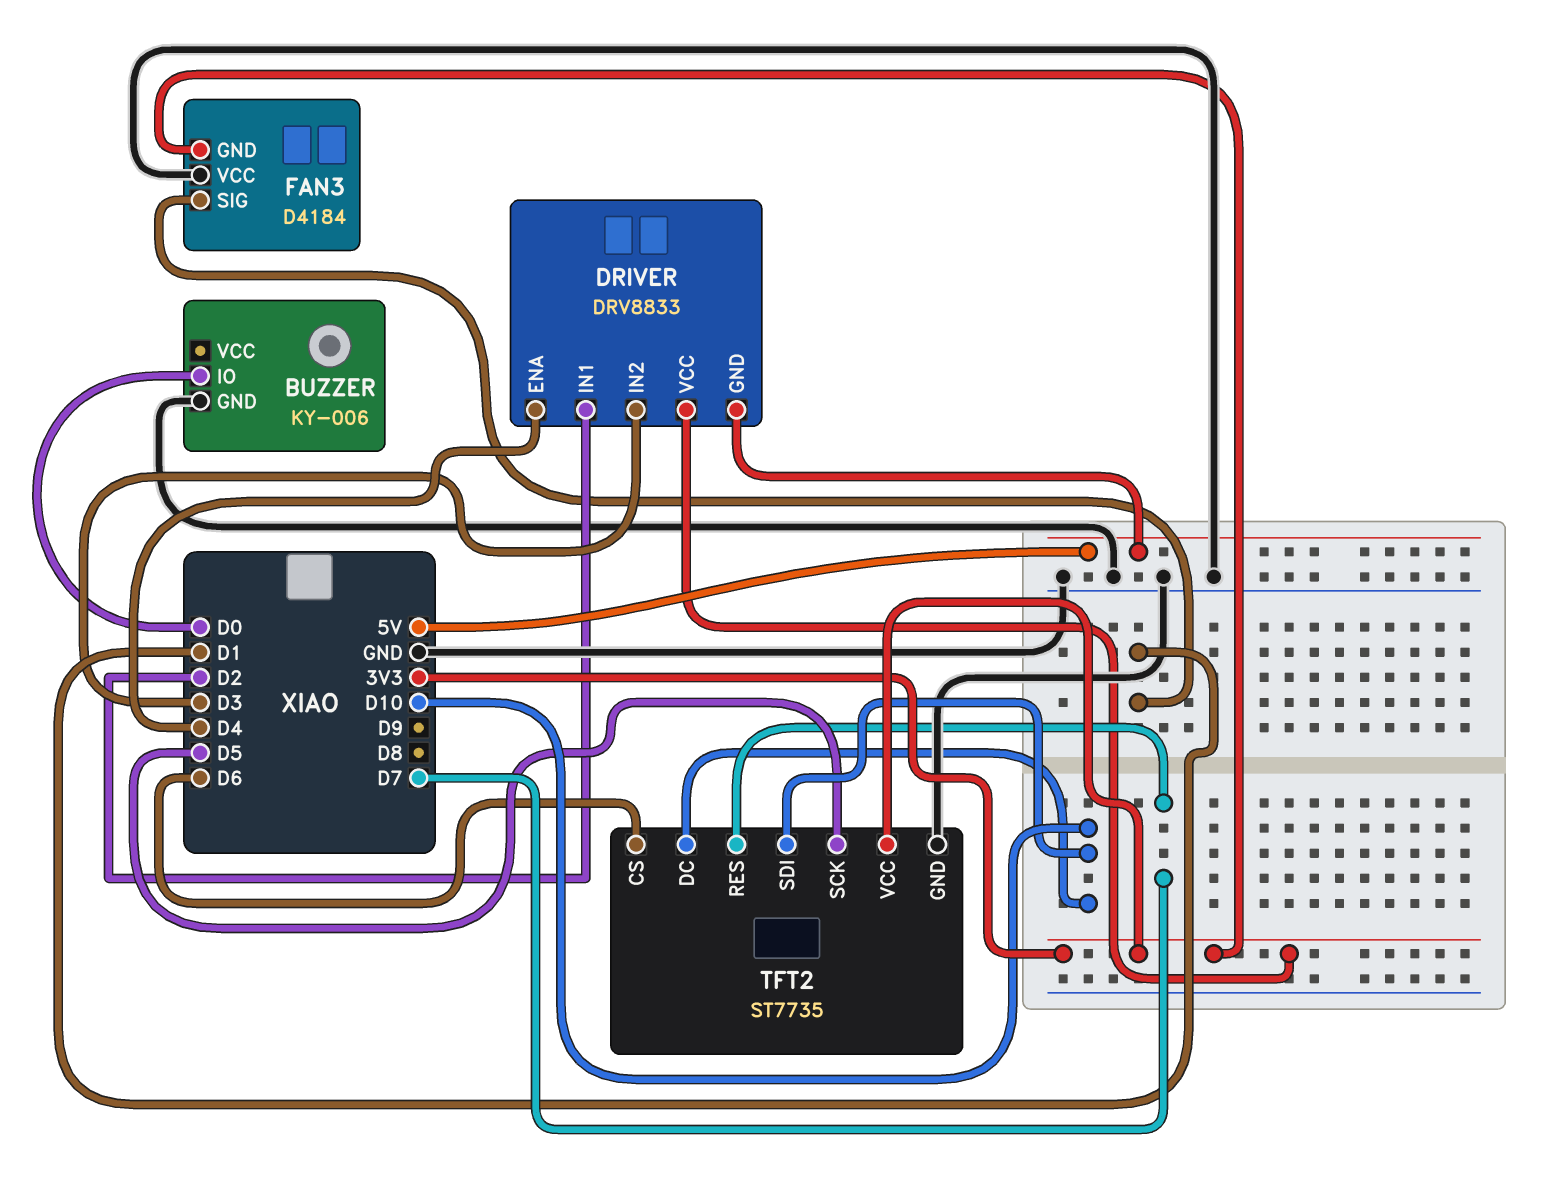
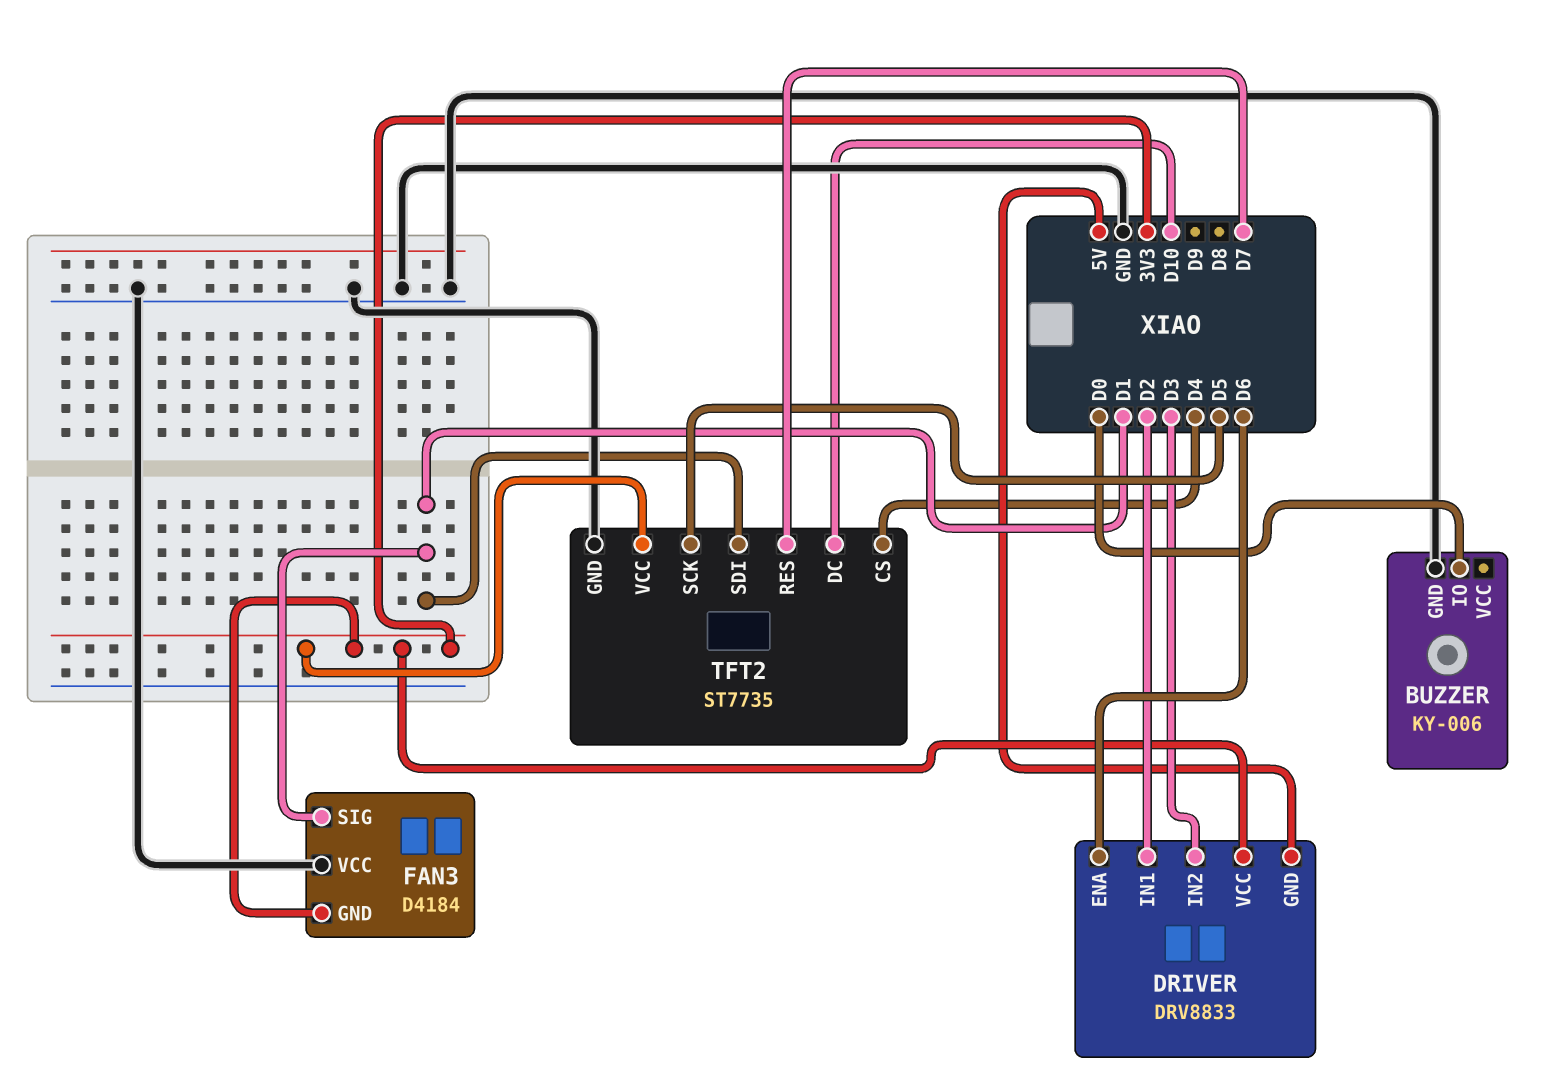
DRIVER pin ENA: D4 -> D6
TFT2 pin CS: D6 -> D4
TFT2 pin SDI: D10 -> D1

